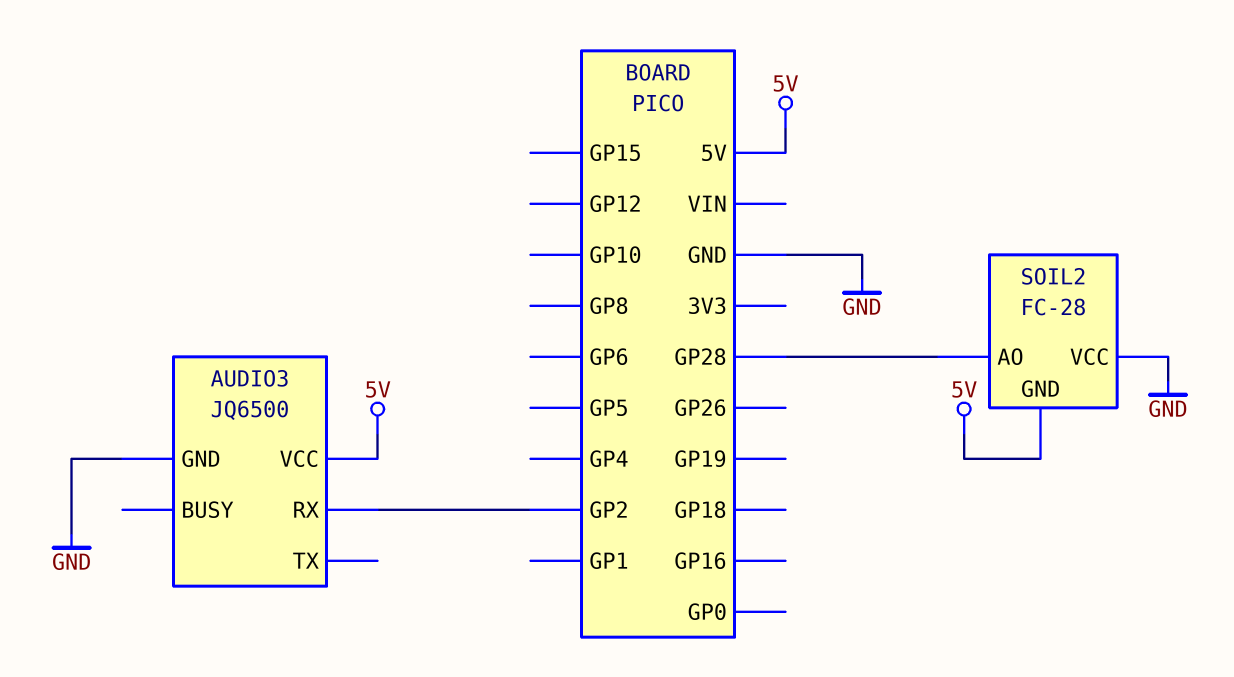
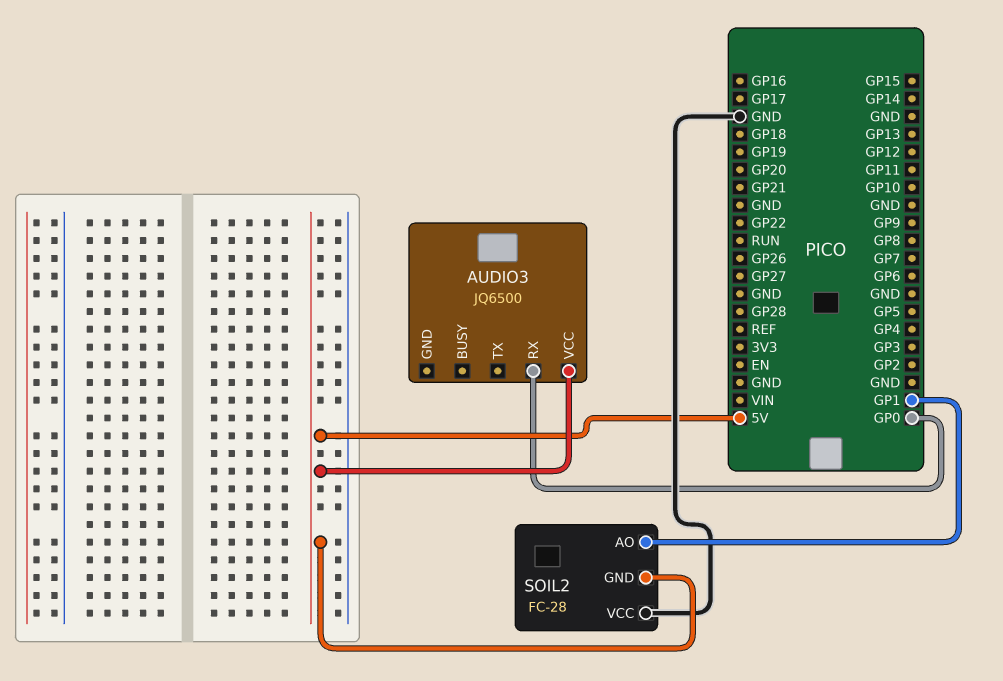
AUDIO3 pin GND: GND -> none
AUDIO3 pin RX: GP2 -> GP0
SOIL2 pin AO: GP28 -> GP1

